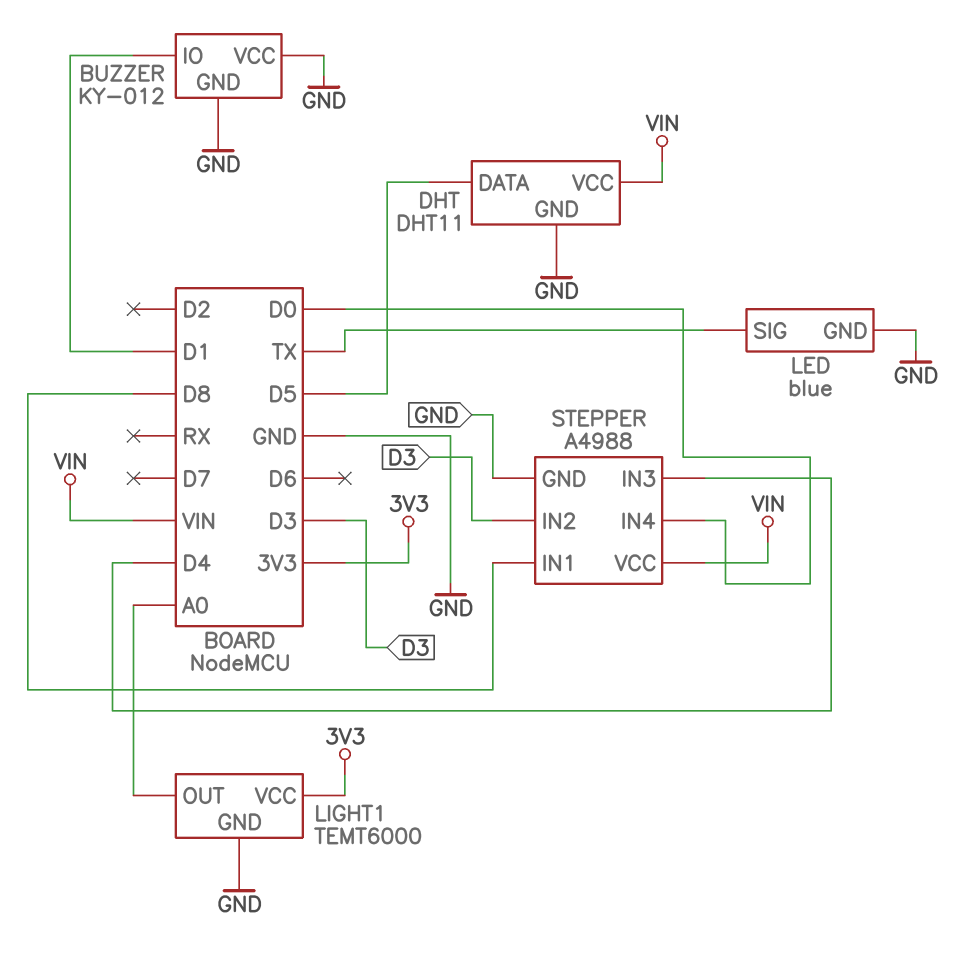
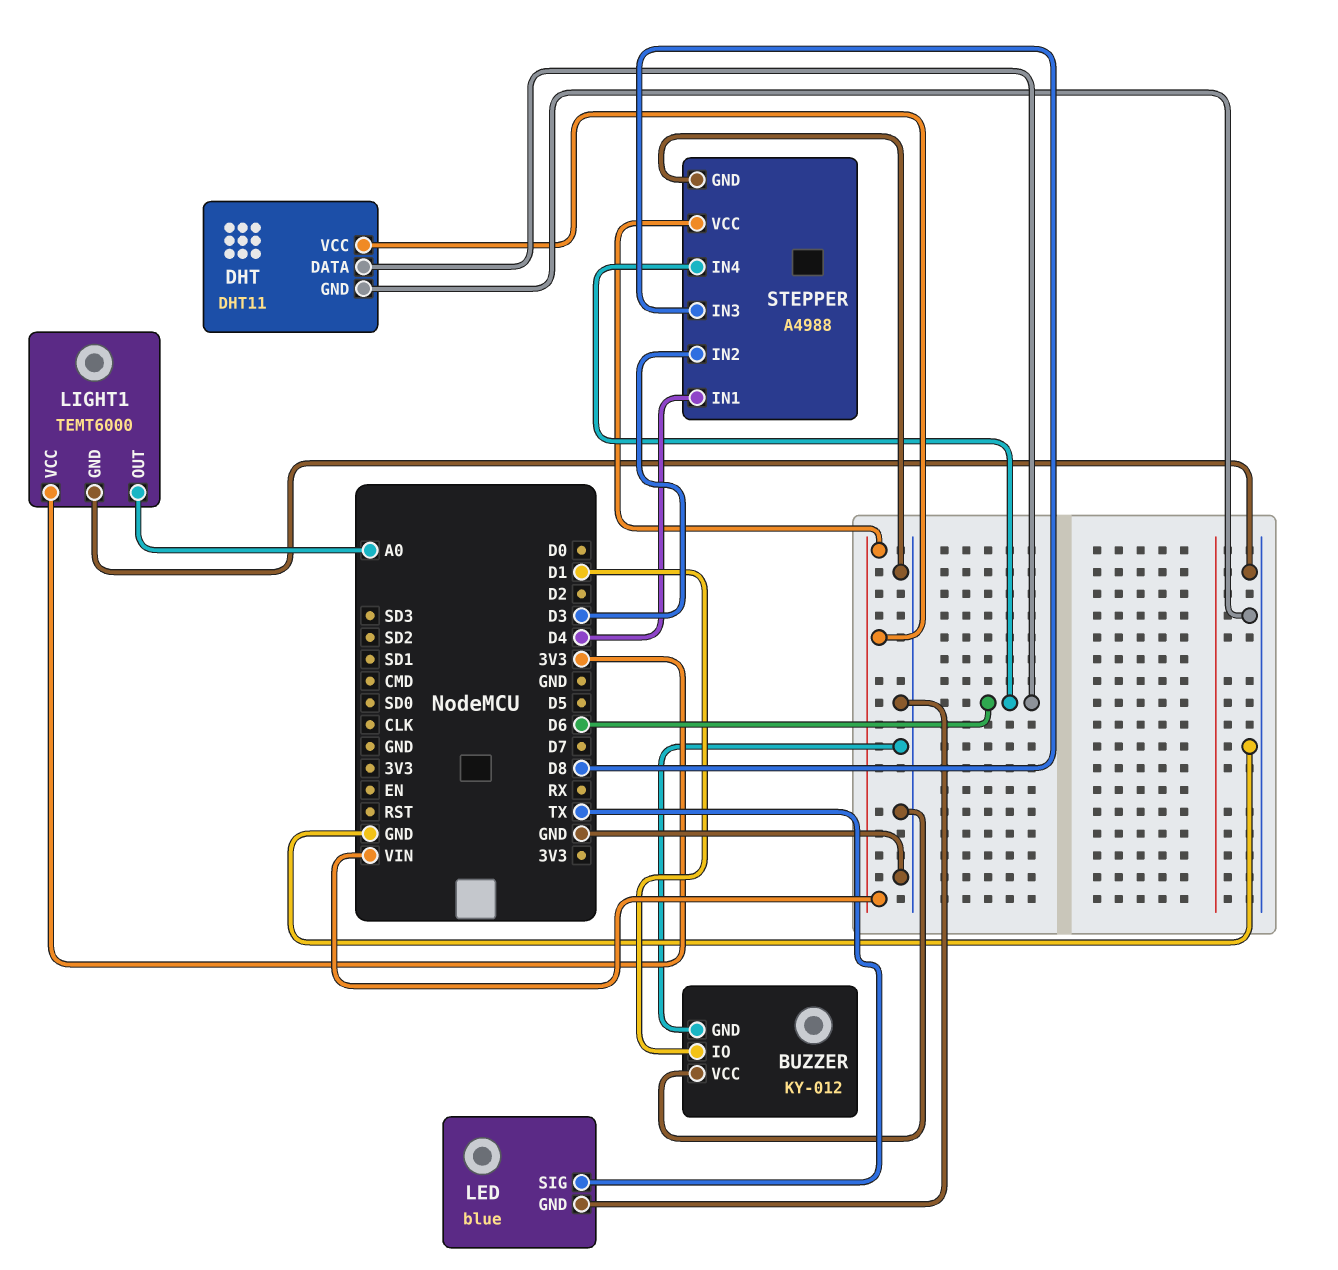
DHT pin DATA: D5 -> D6
STEPPER pin IN1: D8 -> D4
STEPPER pin IN3: D4 -> D8
STEPPER pin IN4: D0 -> D6

